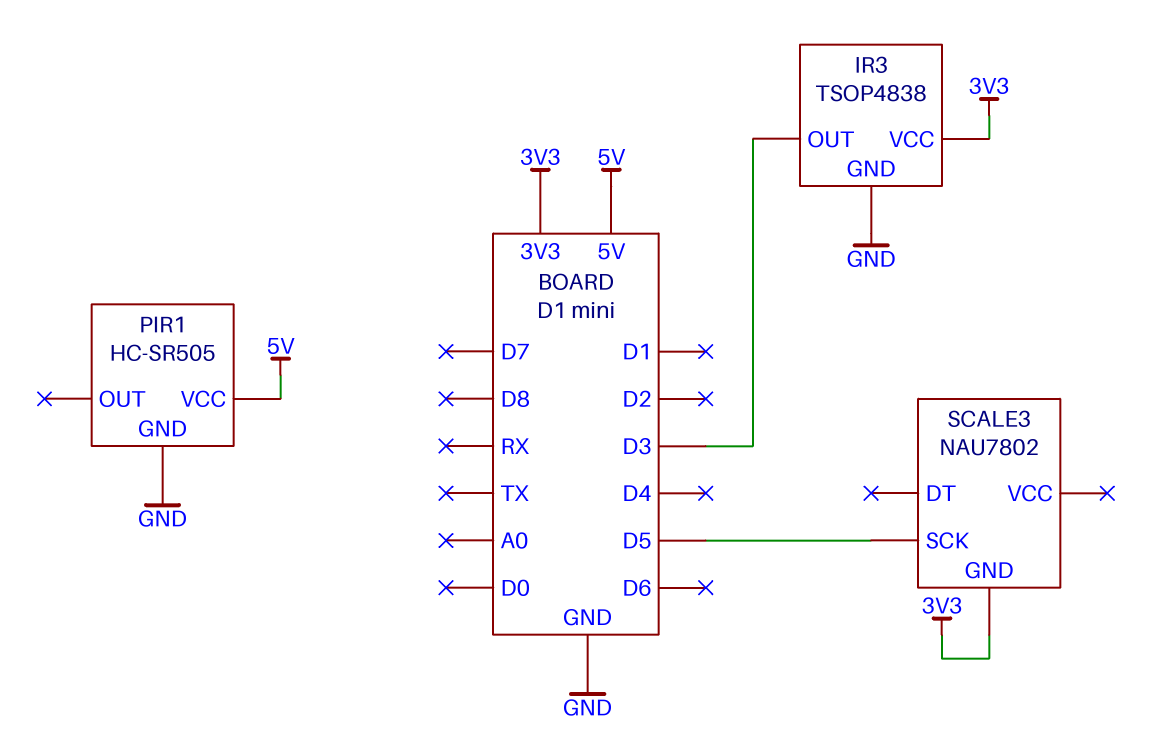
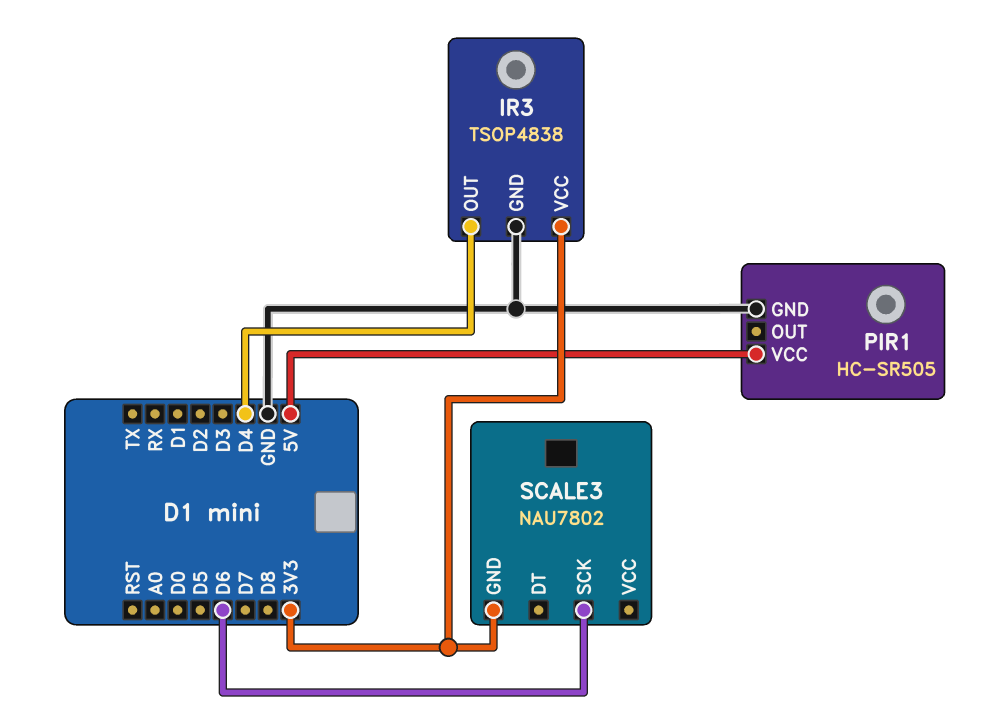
IR3 pin OUT: D3 -> D4
SCALE3 pin SCK: D5 -> D6

